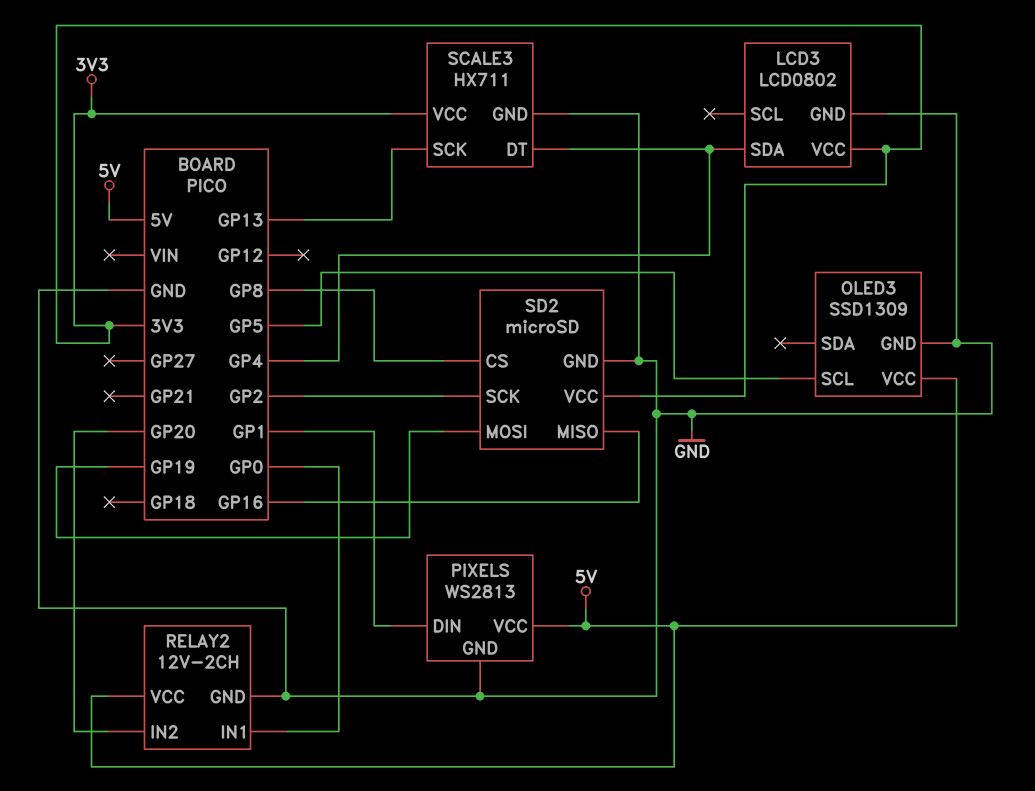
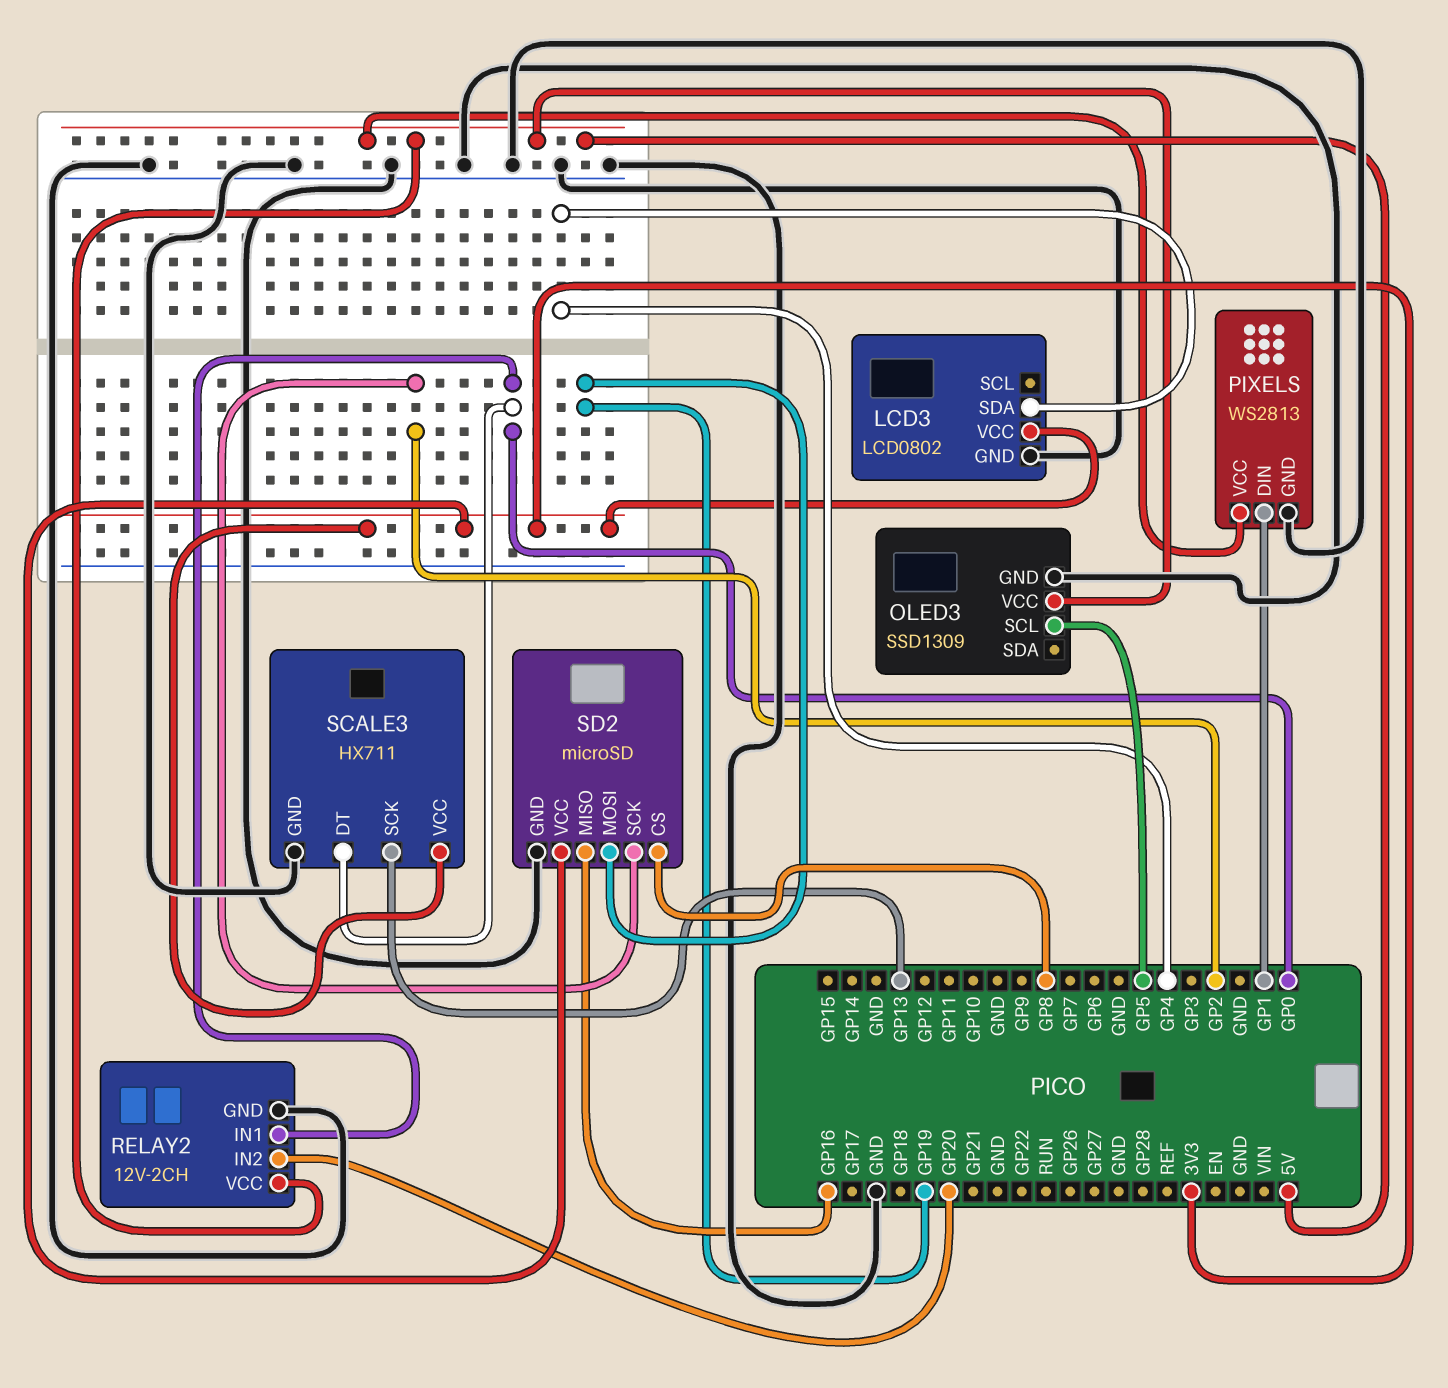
SCALE3 pin DT: GP4 -> GP0

